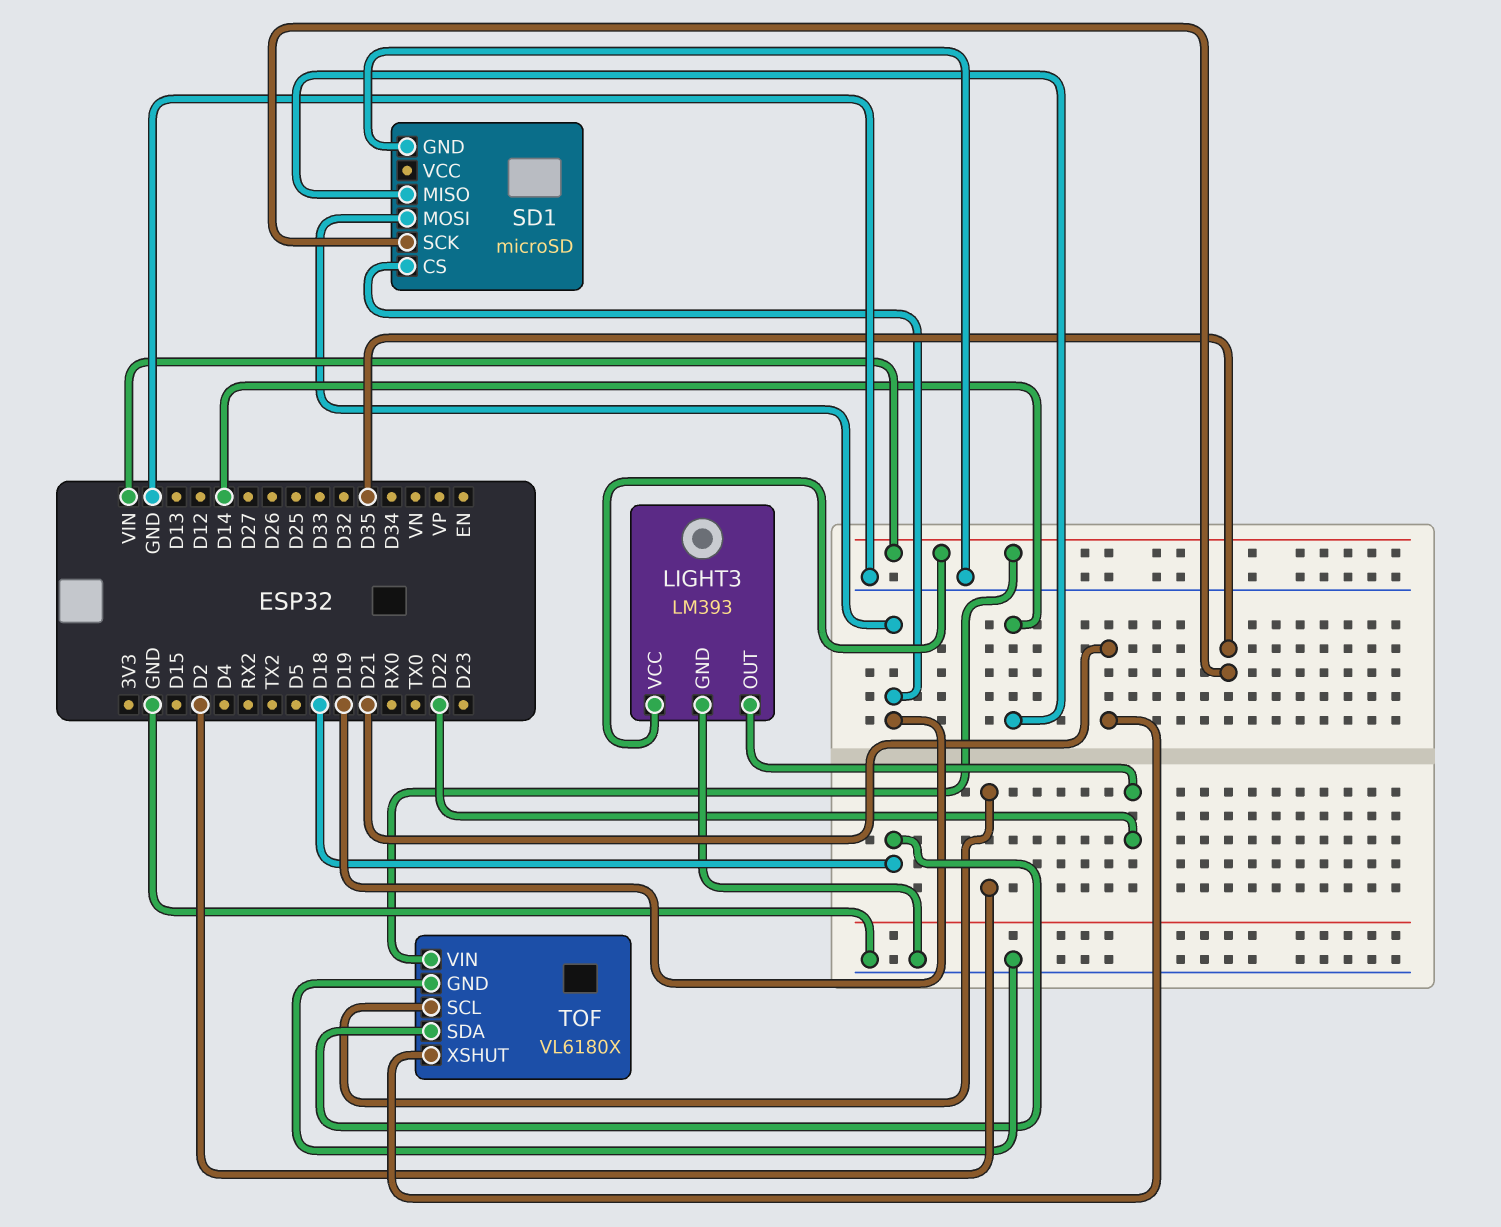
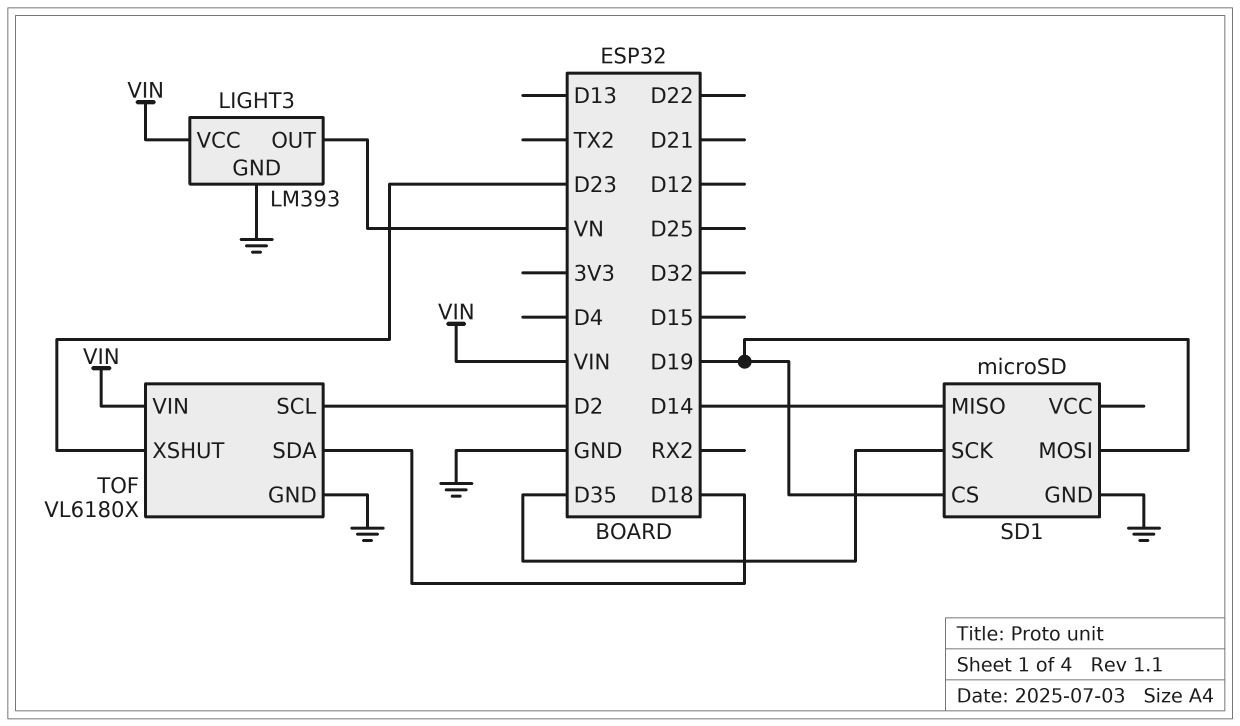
LIGHT3 pin OUT: D22 -> VN
TOF pin XSHUT: D21 -> D23

